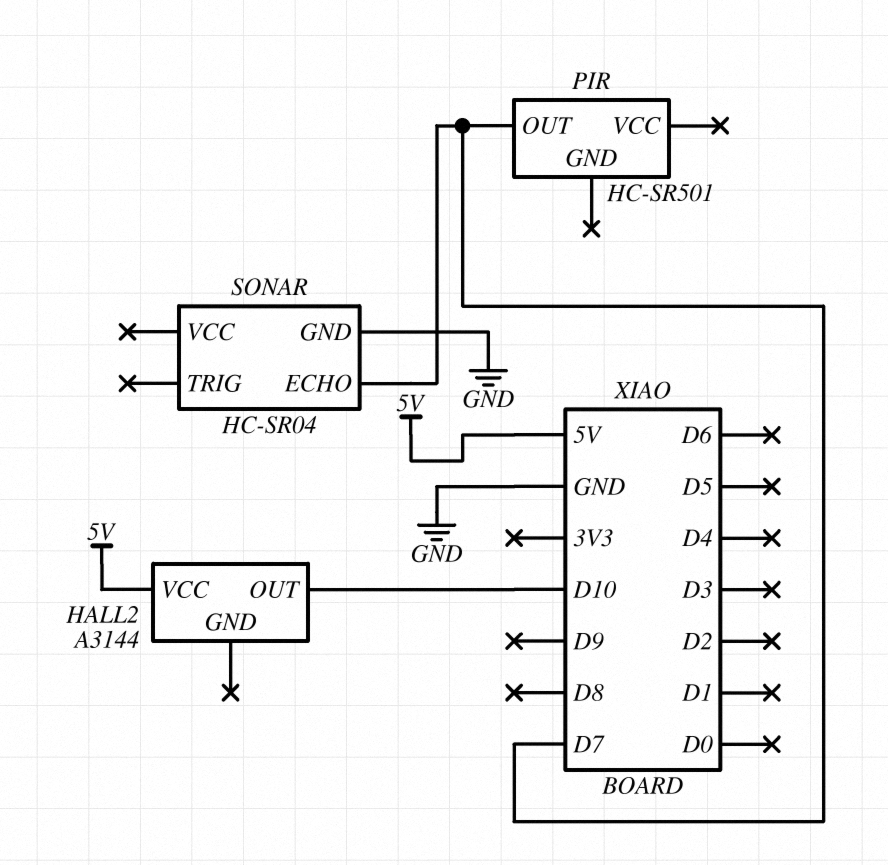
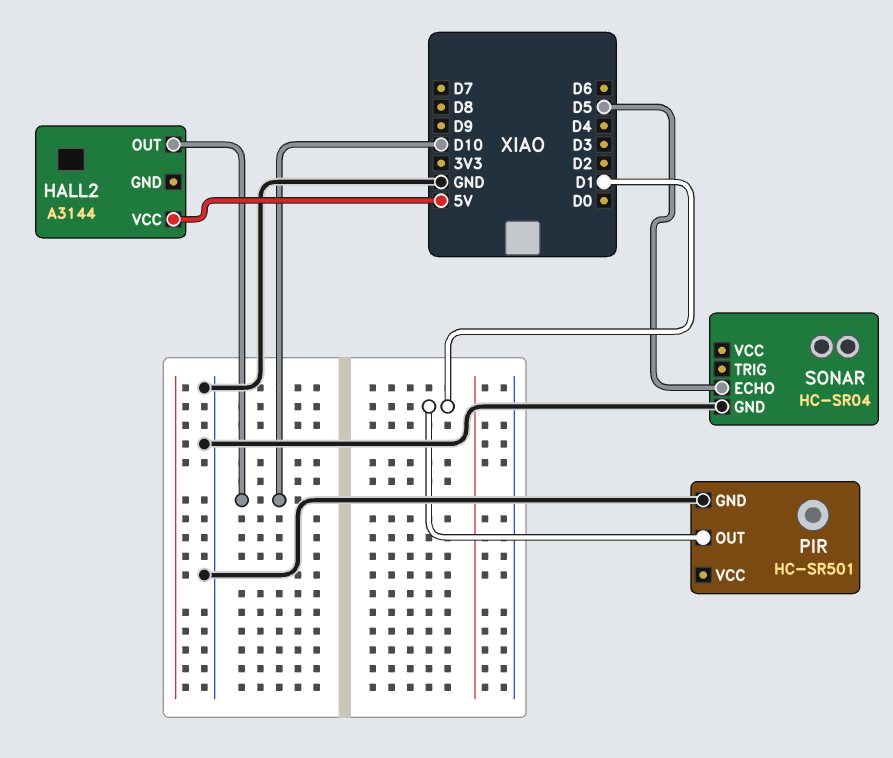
PIR pin GND: none -> GND
PIR pin OUT: D7 -> D1
SONAR pin ECHO: D7 -> D5

